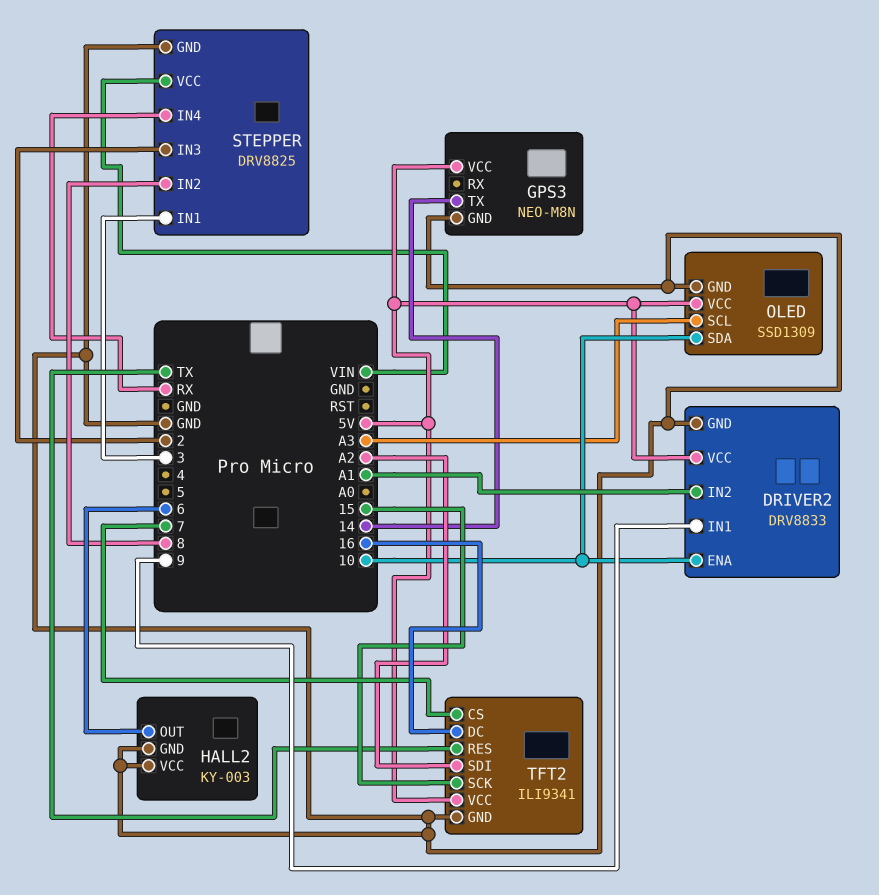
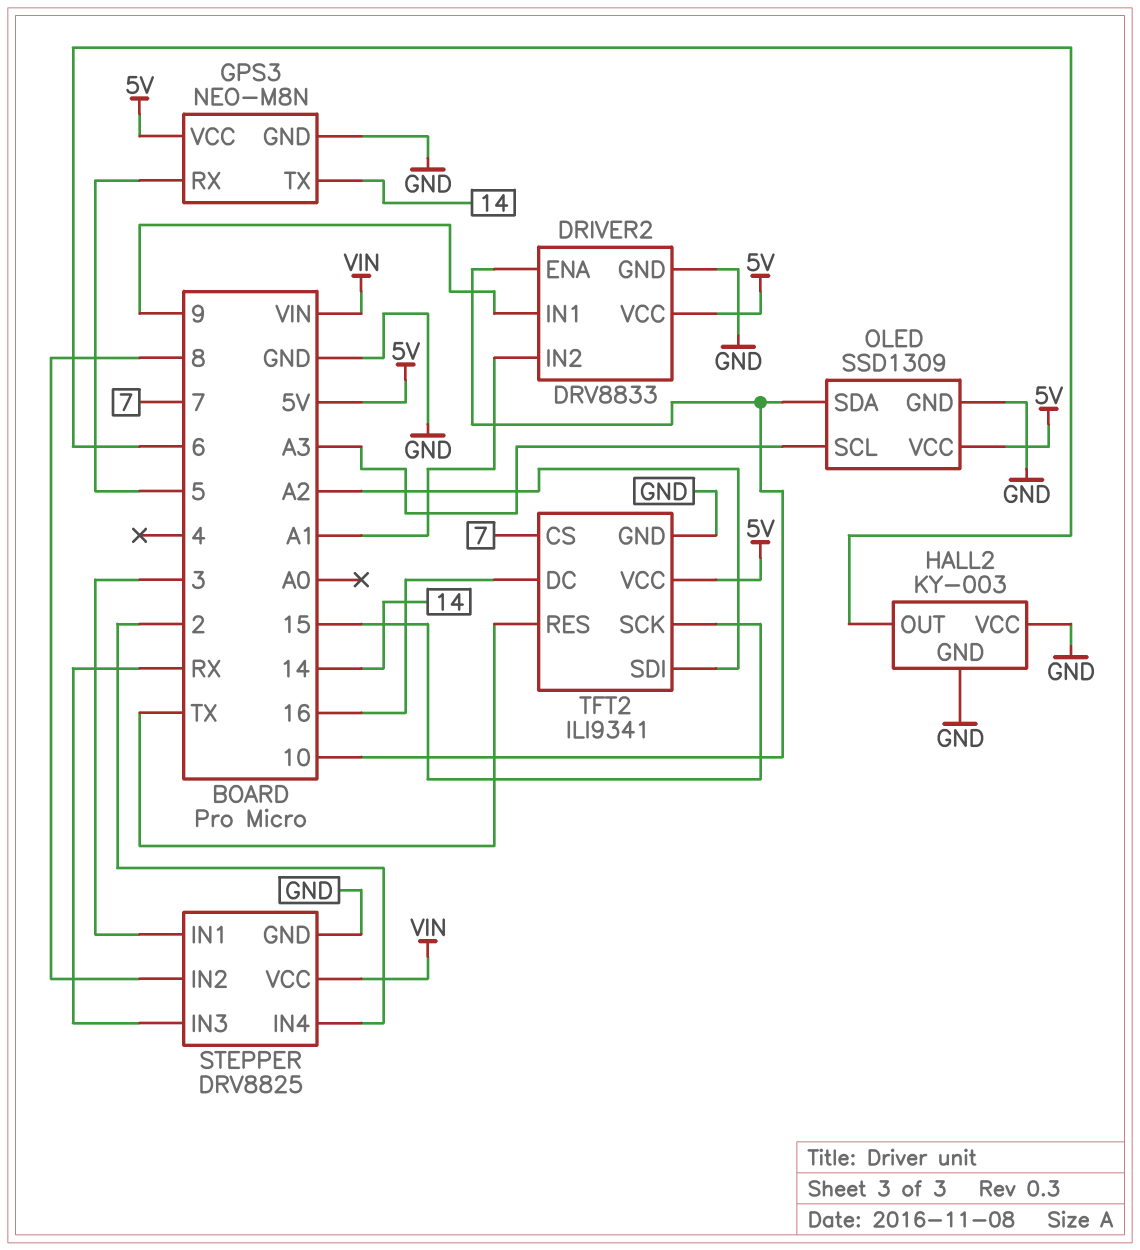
GPS3 pin RX: none -> 5
STEPPER pin IN3: 2 -> RX
STEPPER pin IN4: RX -> 2

